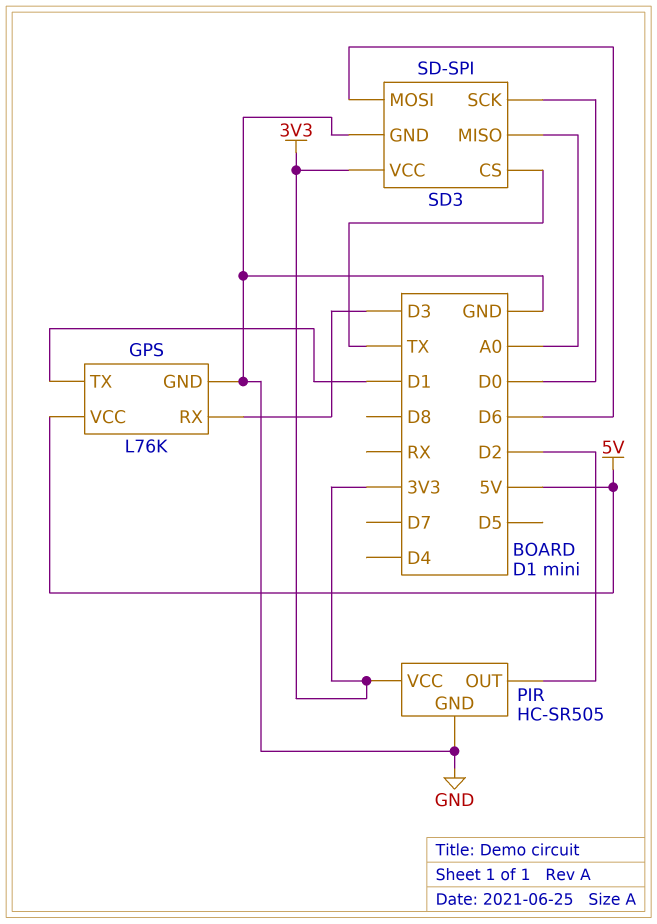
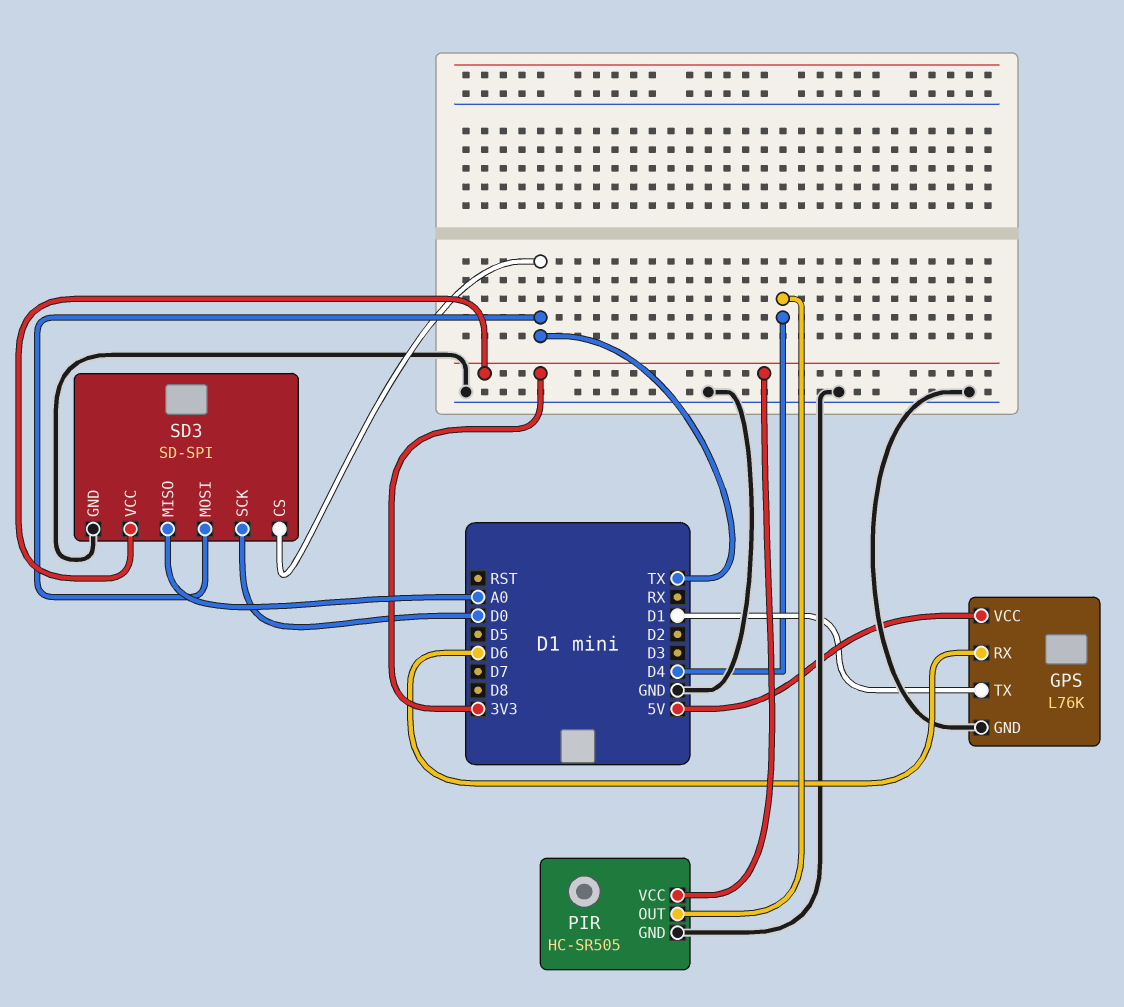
GPS pin RX: D3 -> D6
PIR pin OUT: D2 -> D4
SD3 pin MOSI: D6 -> TX

